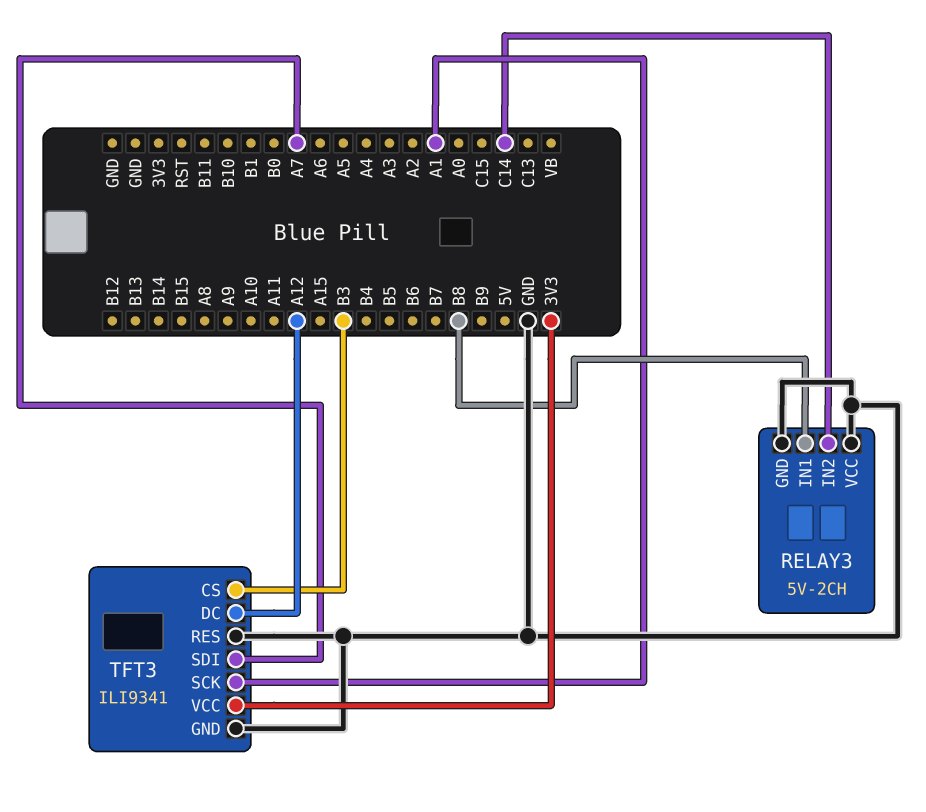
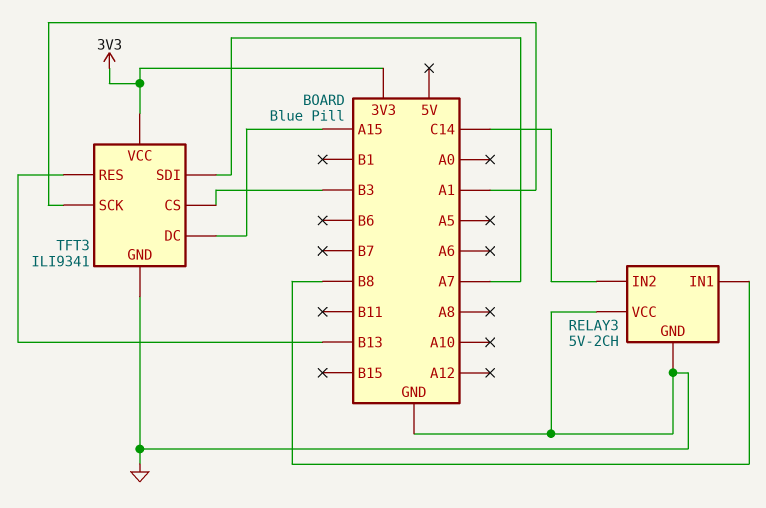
TFT3 pin DC: A12 -> A15
TFT3 pin RES: GND -> B13

